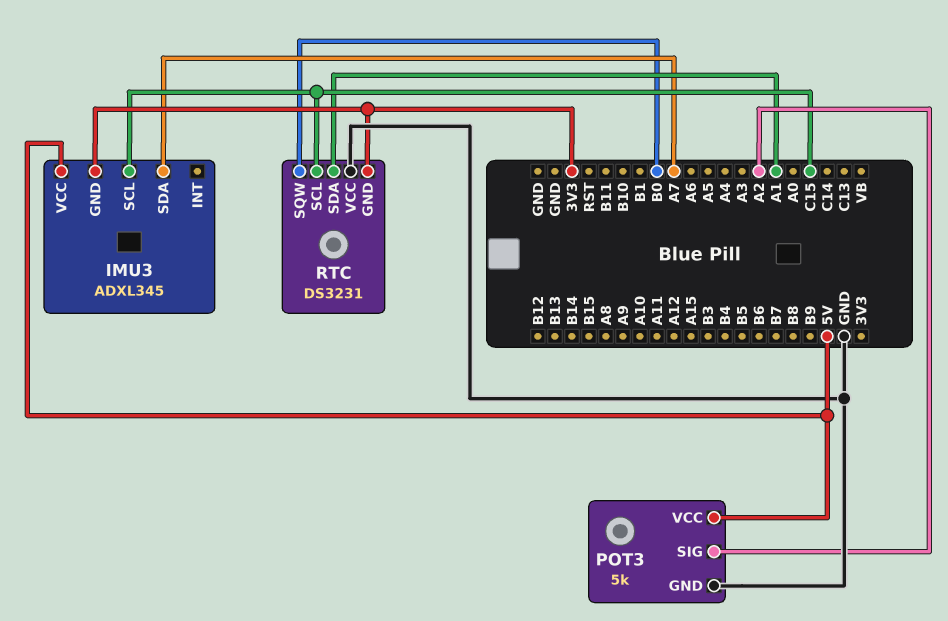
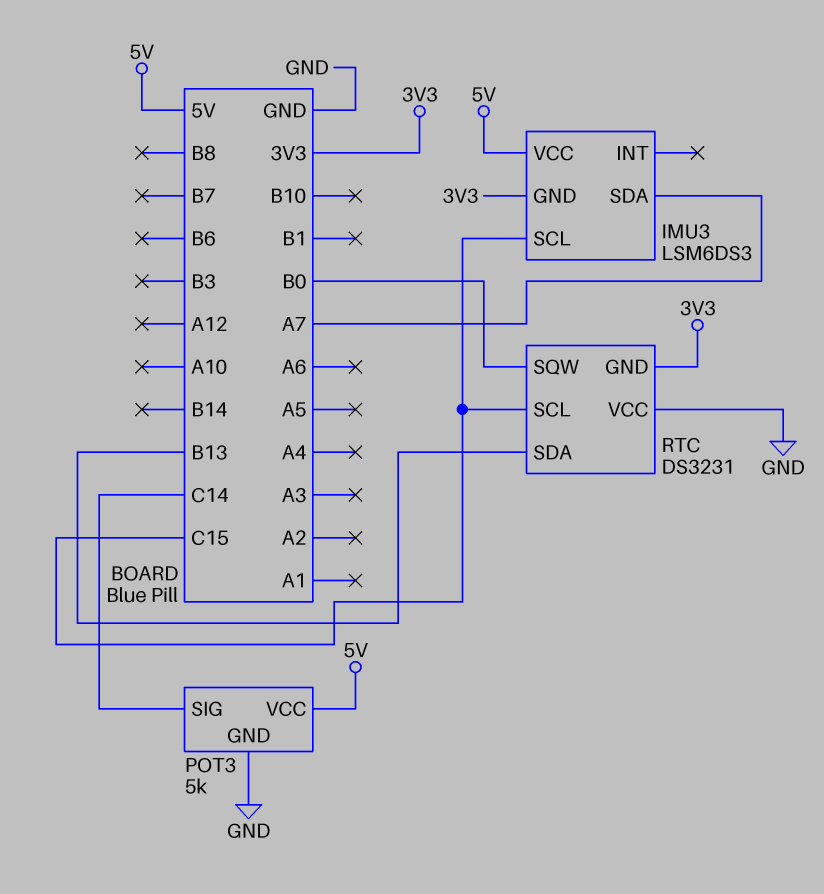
IMU3: ADXL345 -> LSM6DS3
POT3 pin SIG: A2 -> C14
RTC pin SDA: A1 -> B13

